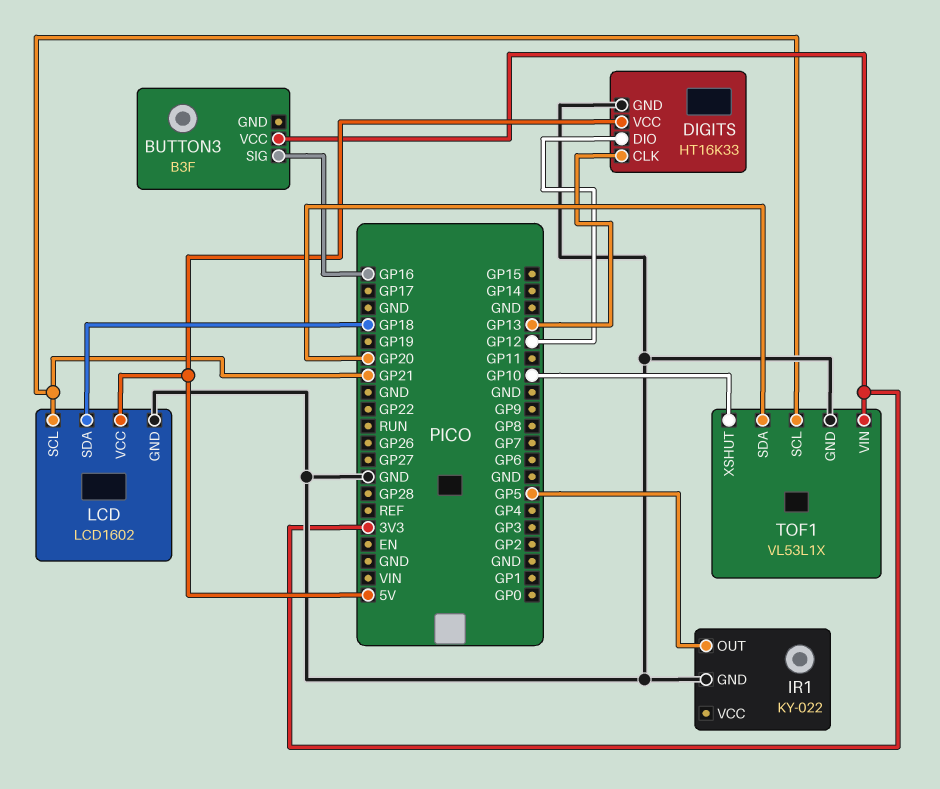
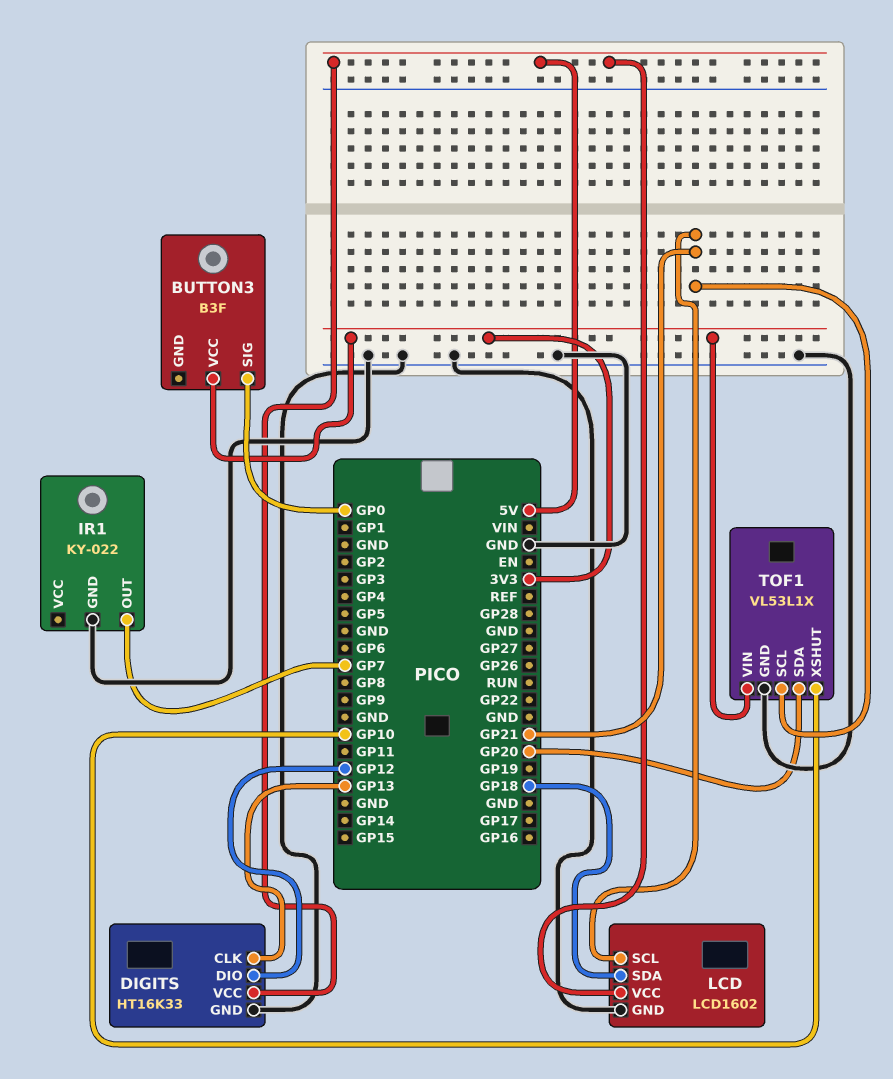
BUTTON3 pin SIG: GP16 -> GP0
IR1 pin OUT: GP5 -> GP7

